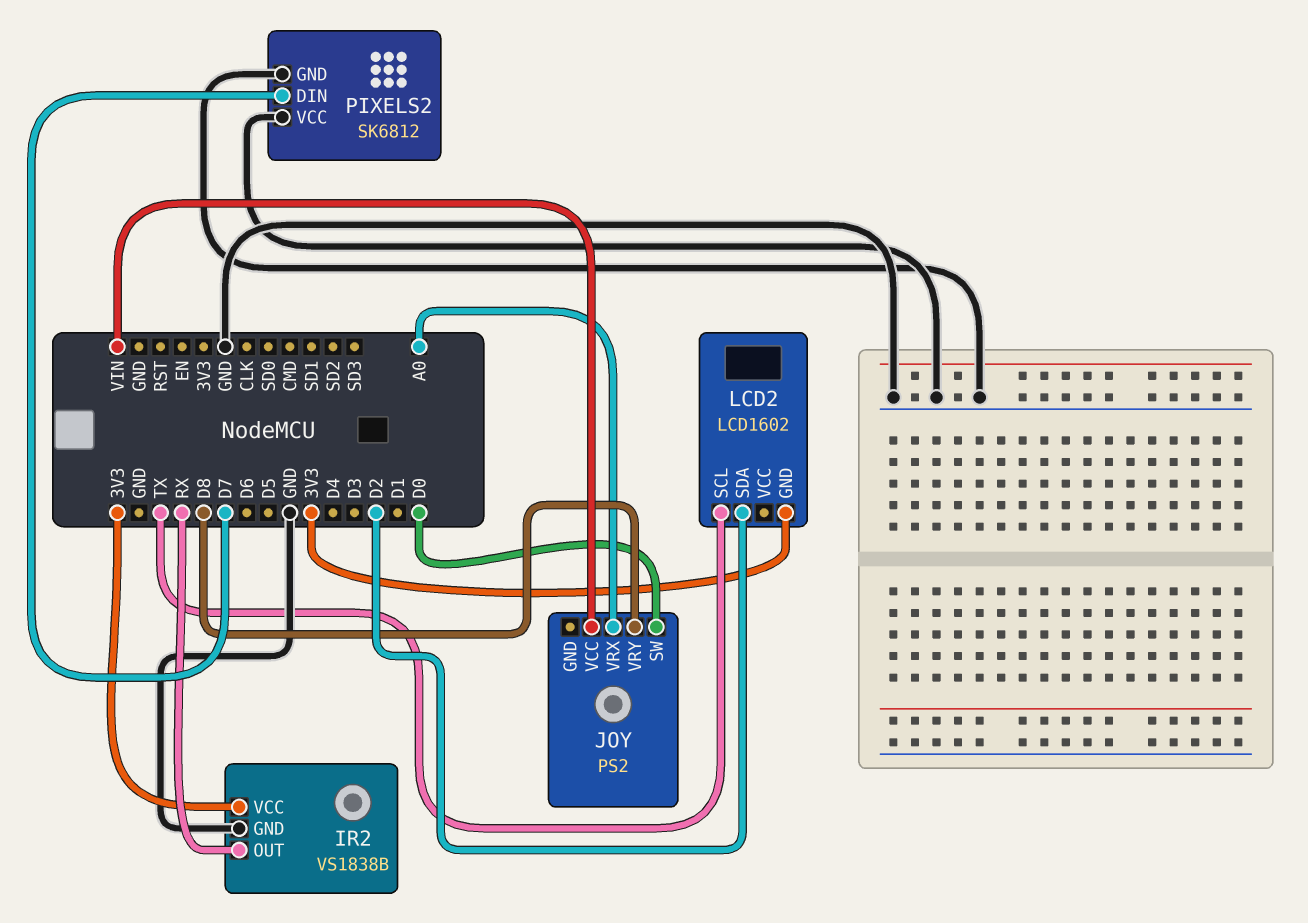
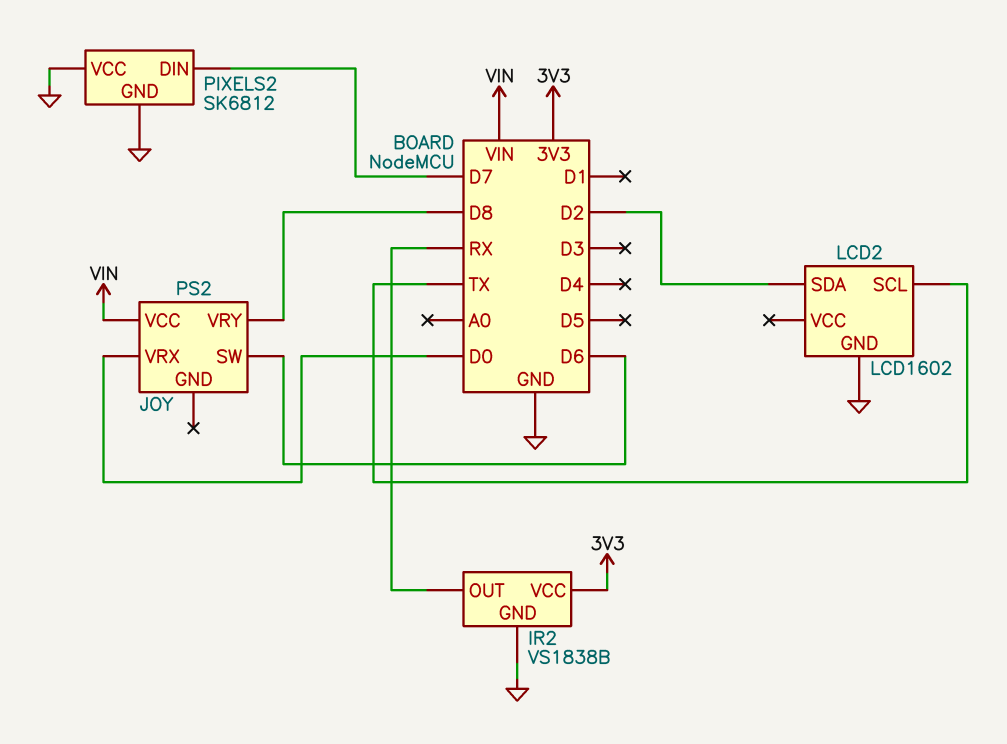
JOY pin SW: D0 -> D6
JOY pin VRX: A0 -> D0
LCD2 pin GND: 3V3 -> GND

